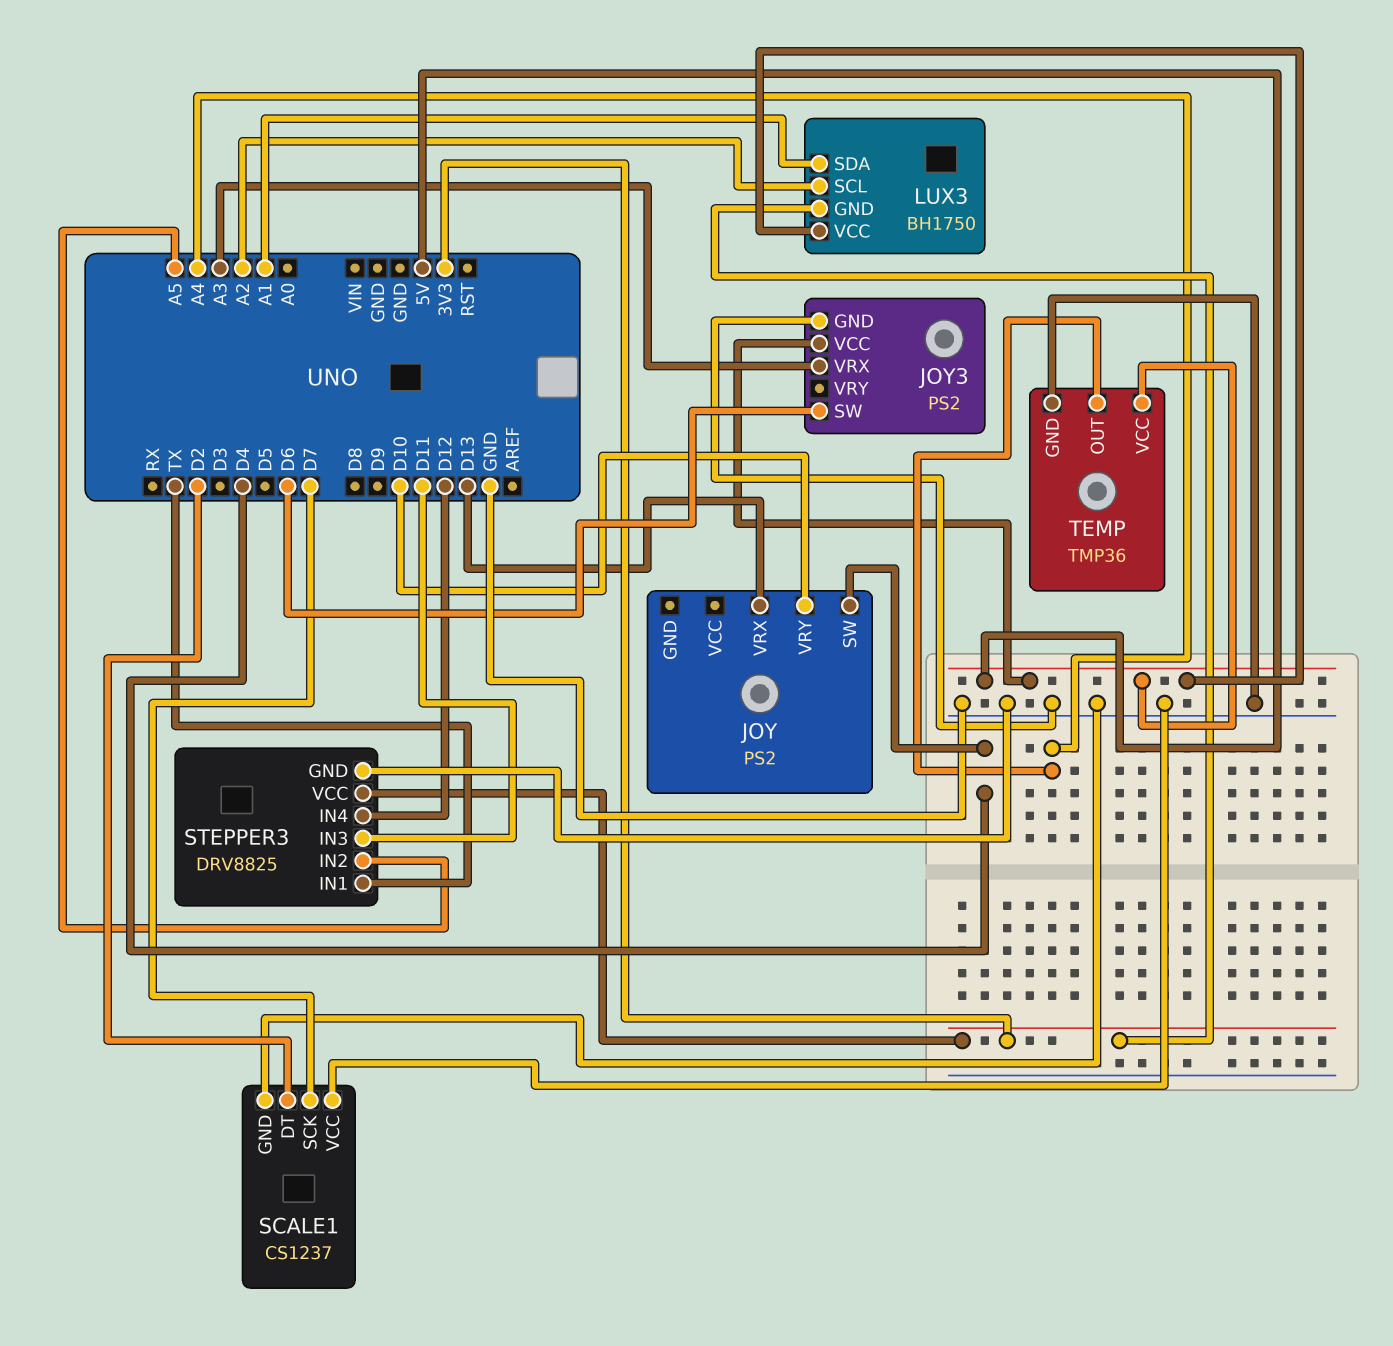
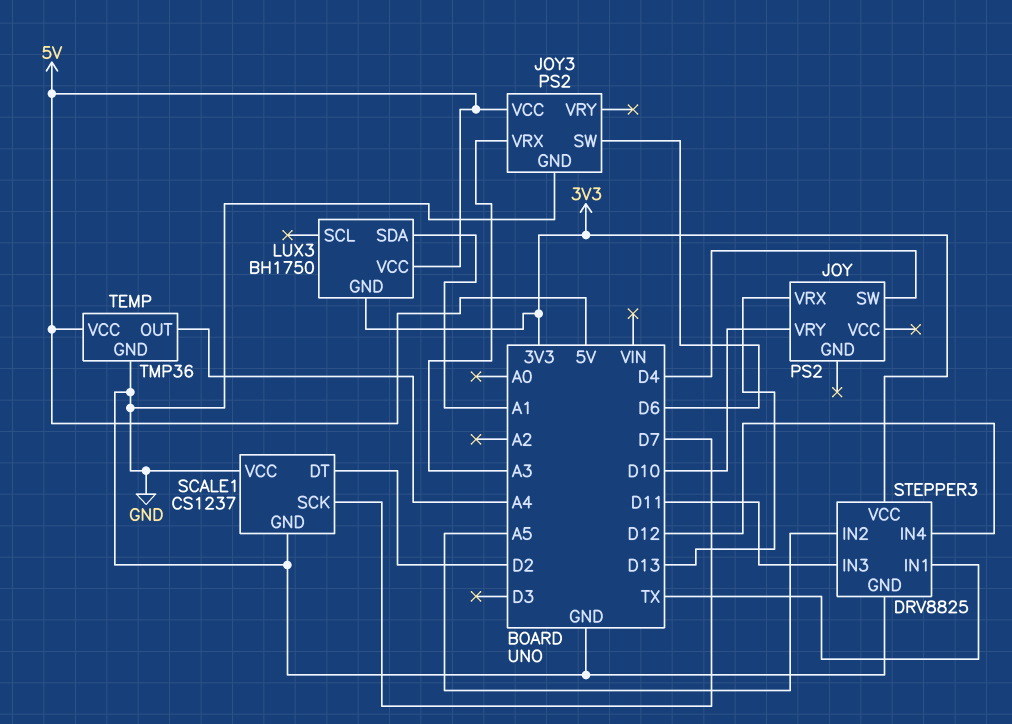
LUX3 pin SCL: A2 -> none

